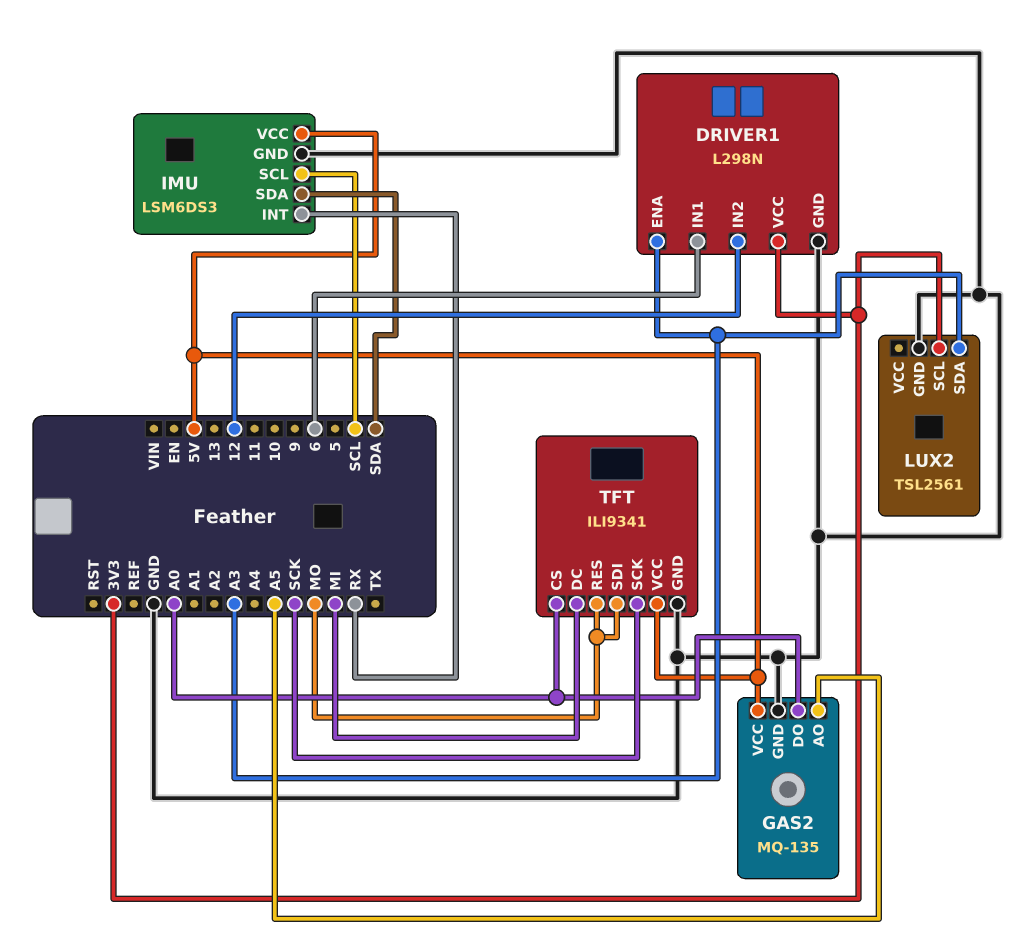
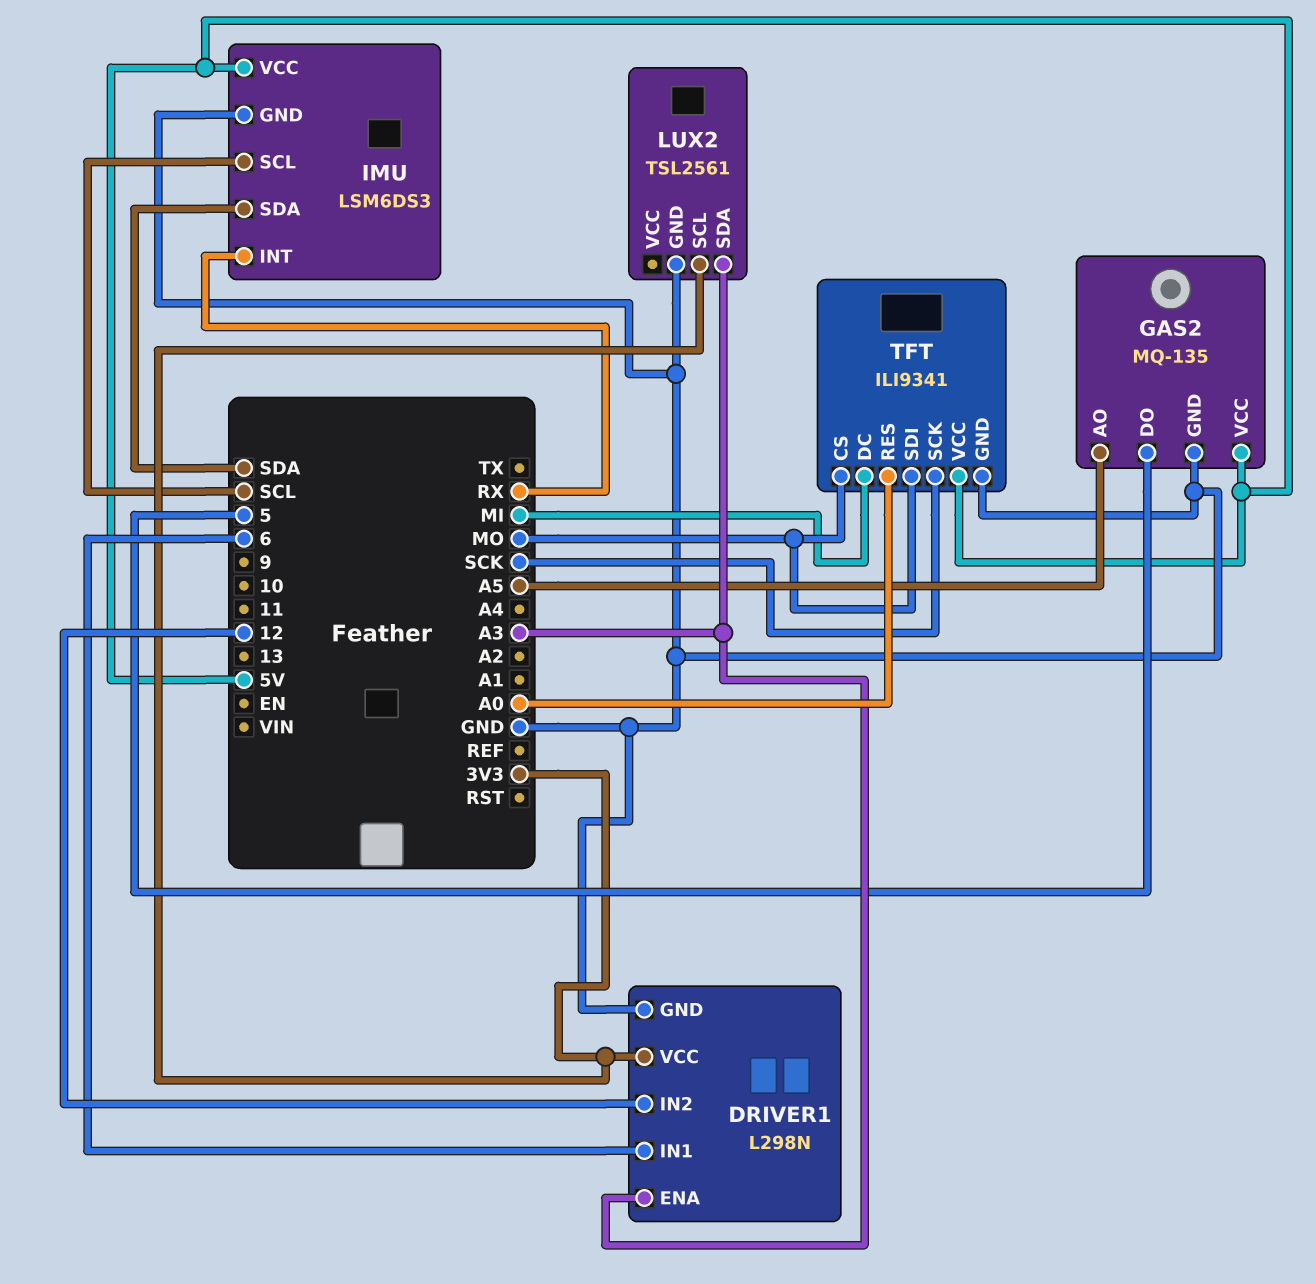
GAS2 pin DO: A0 -> 5
TFT pin CS: A0 -> MO
TFT pin RES: MO -> A0

